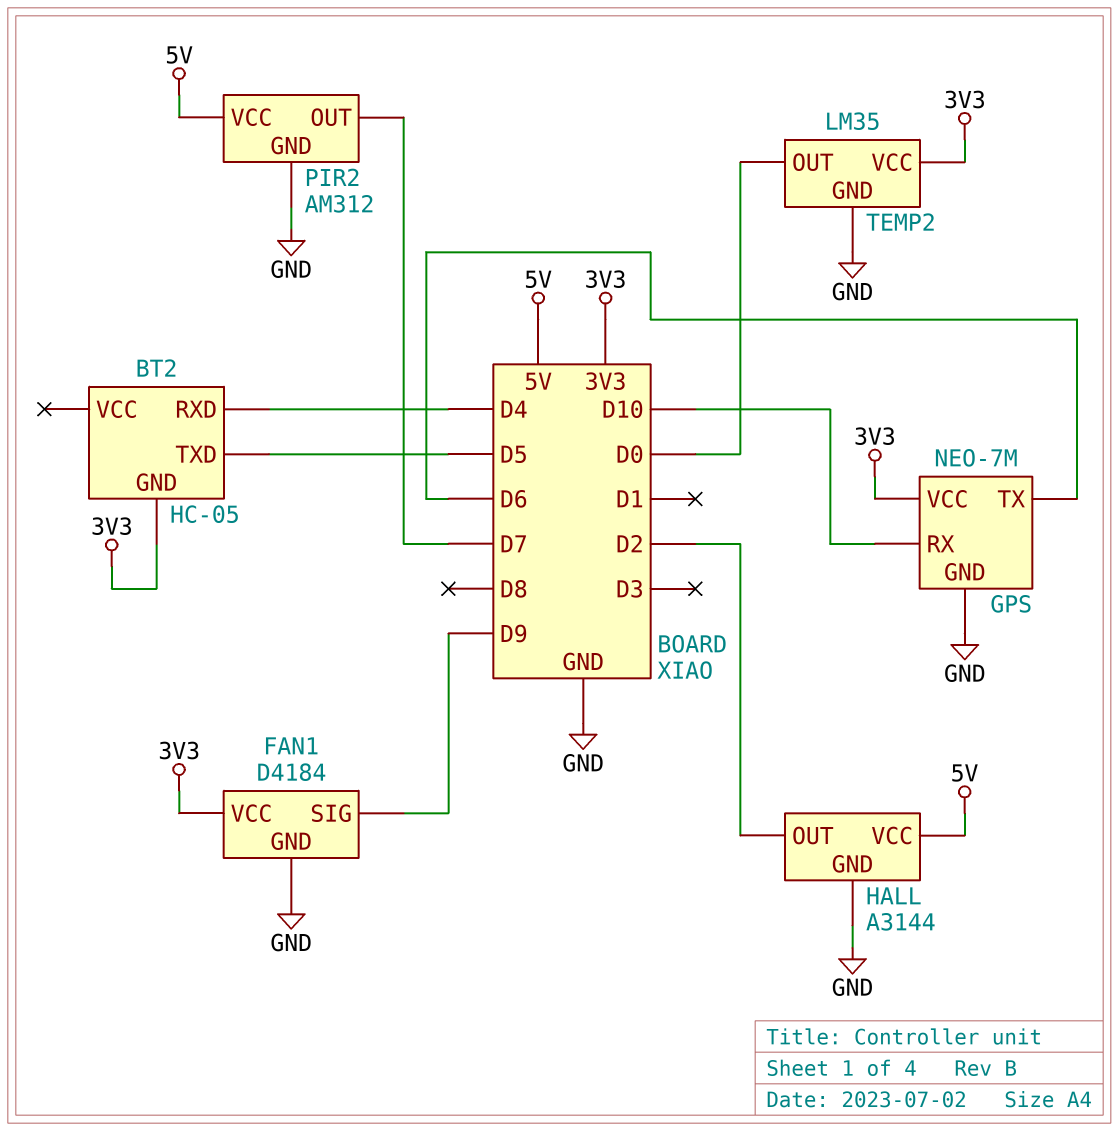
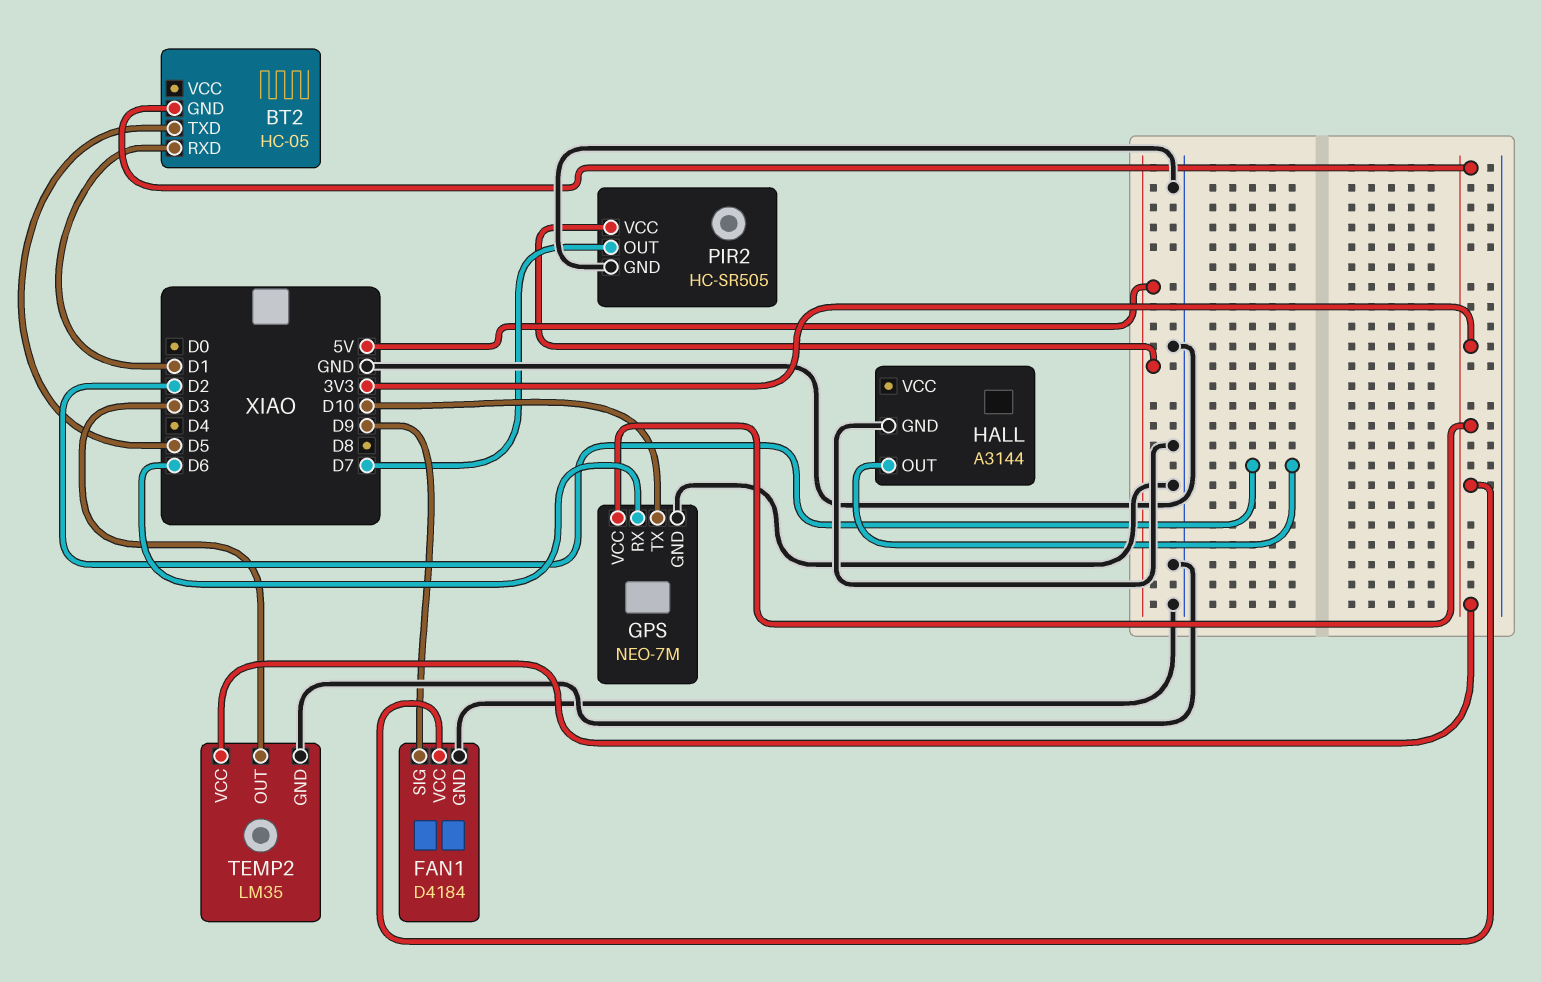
BT2 pin RXD: D4 -> D1
GPS pin RX: D10 -> D6
GPS pin TX: D6 -> D10
HALL pin VCC: 5V -> none
PIR2: AM312 -> HC-SR505
TEMP2 pin OUT: D0 -> D3

